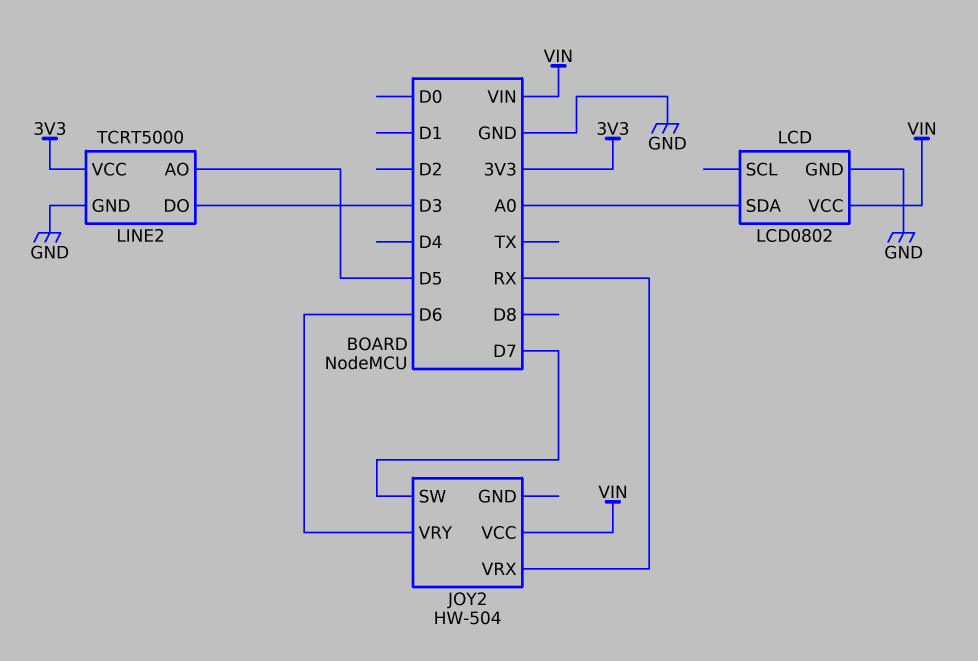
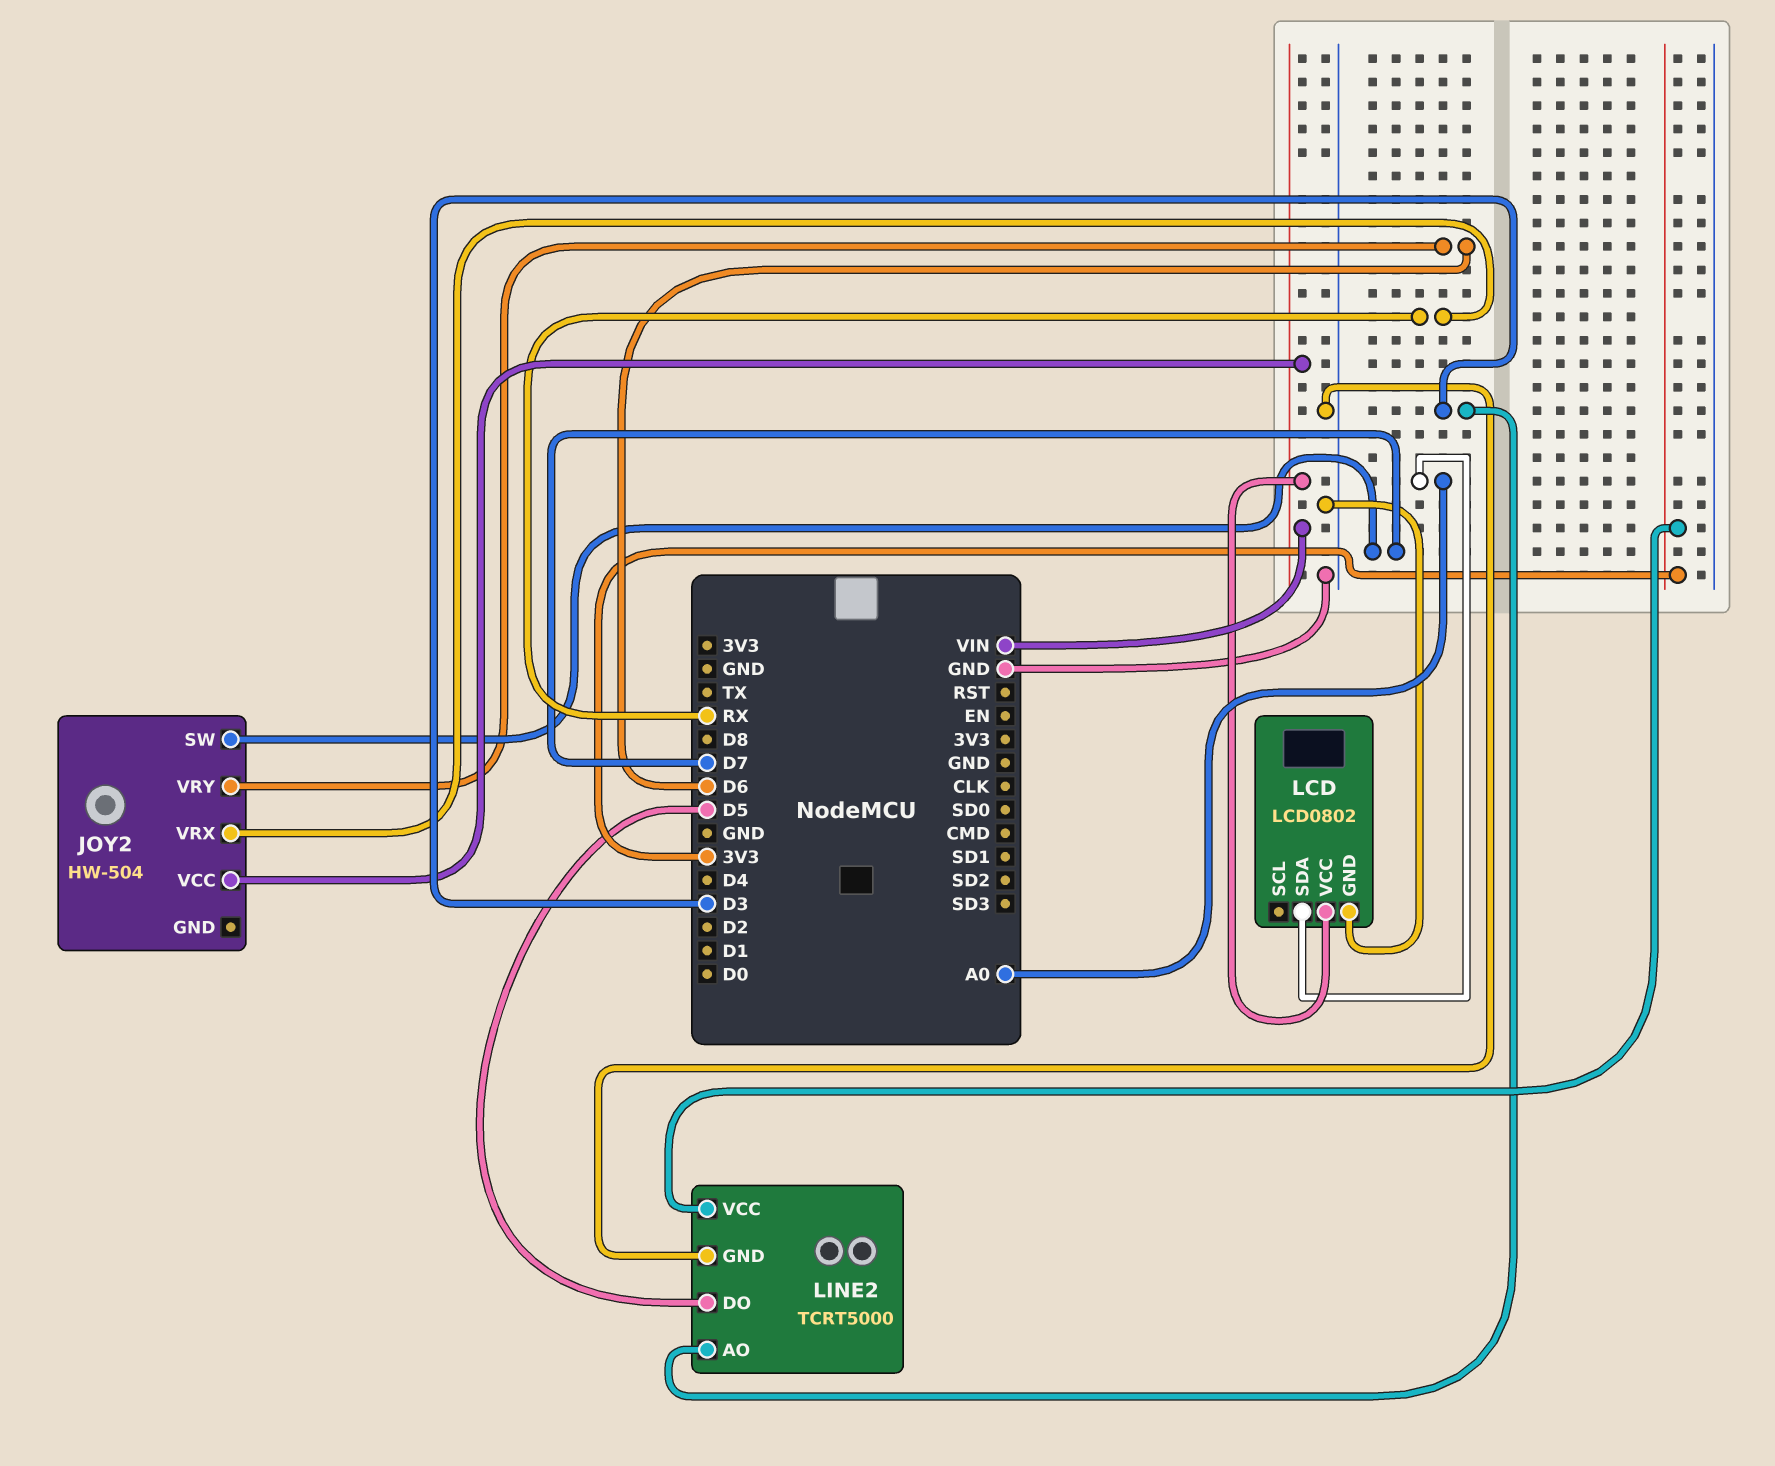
LINE2 pin AO: D5 -> D3
LINE2 pin DO: D3 -> D5

